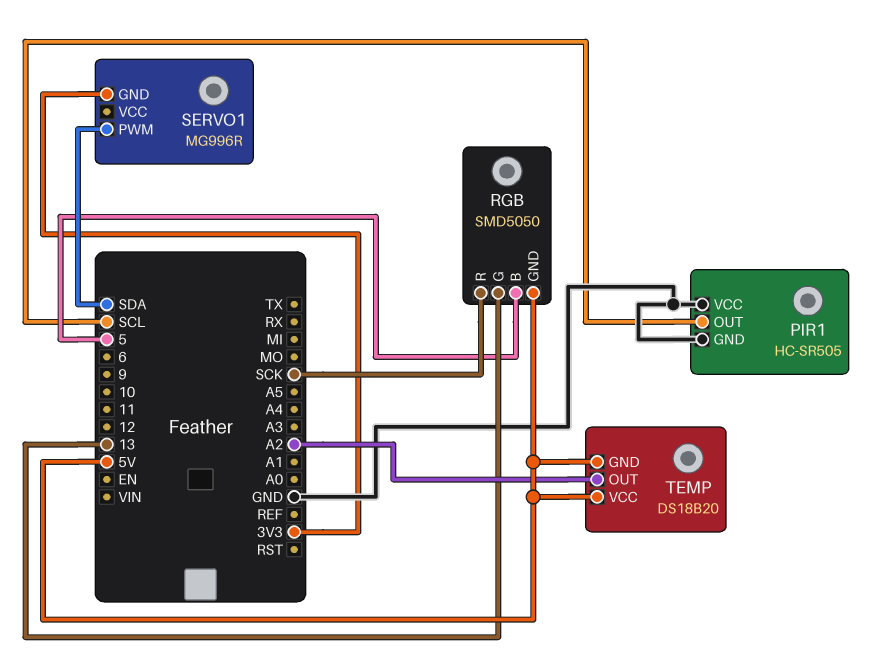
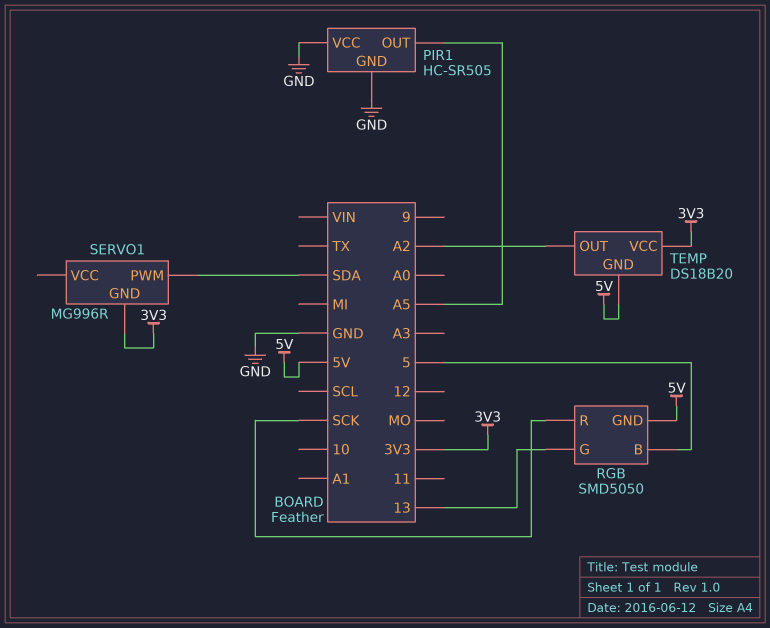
PIR1 pin OUT: SCL -> A5
TEMP pin VCC: 5V -> 3V3

